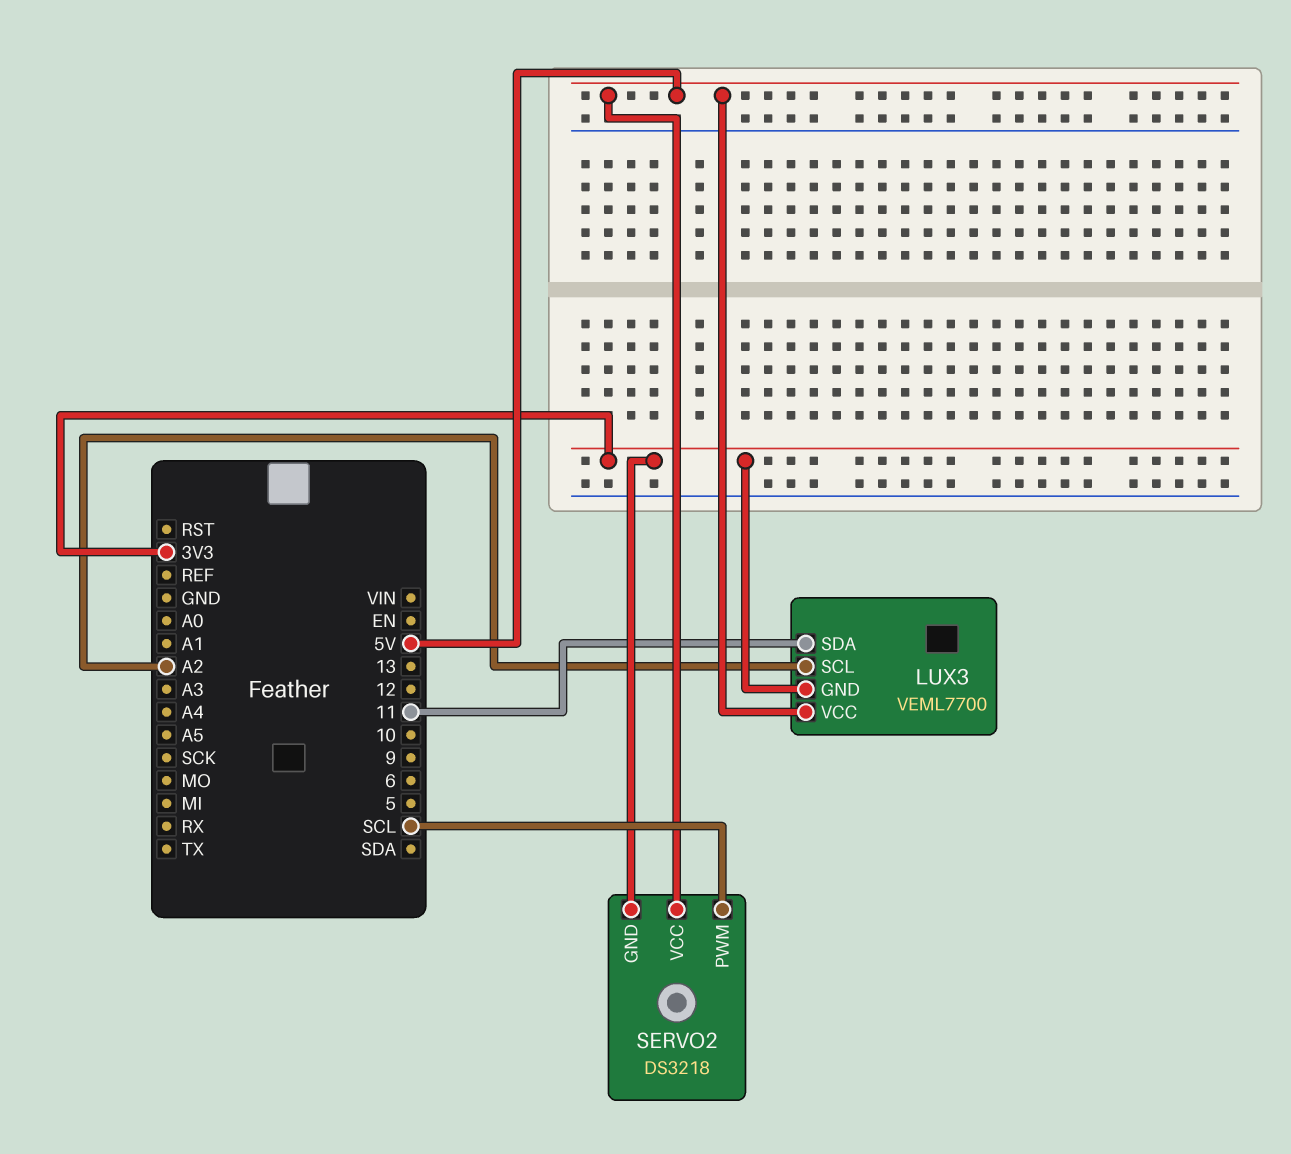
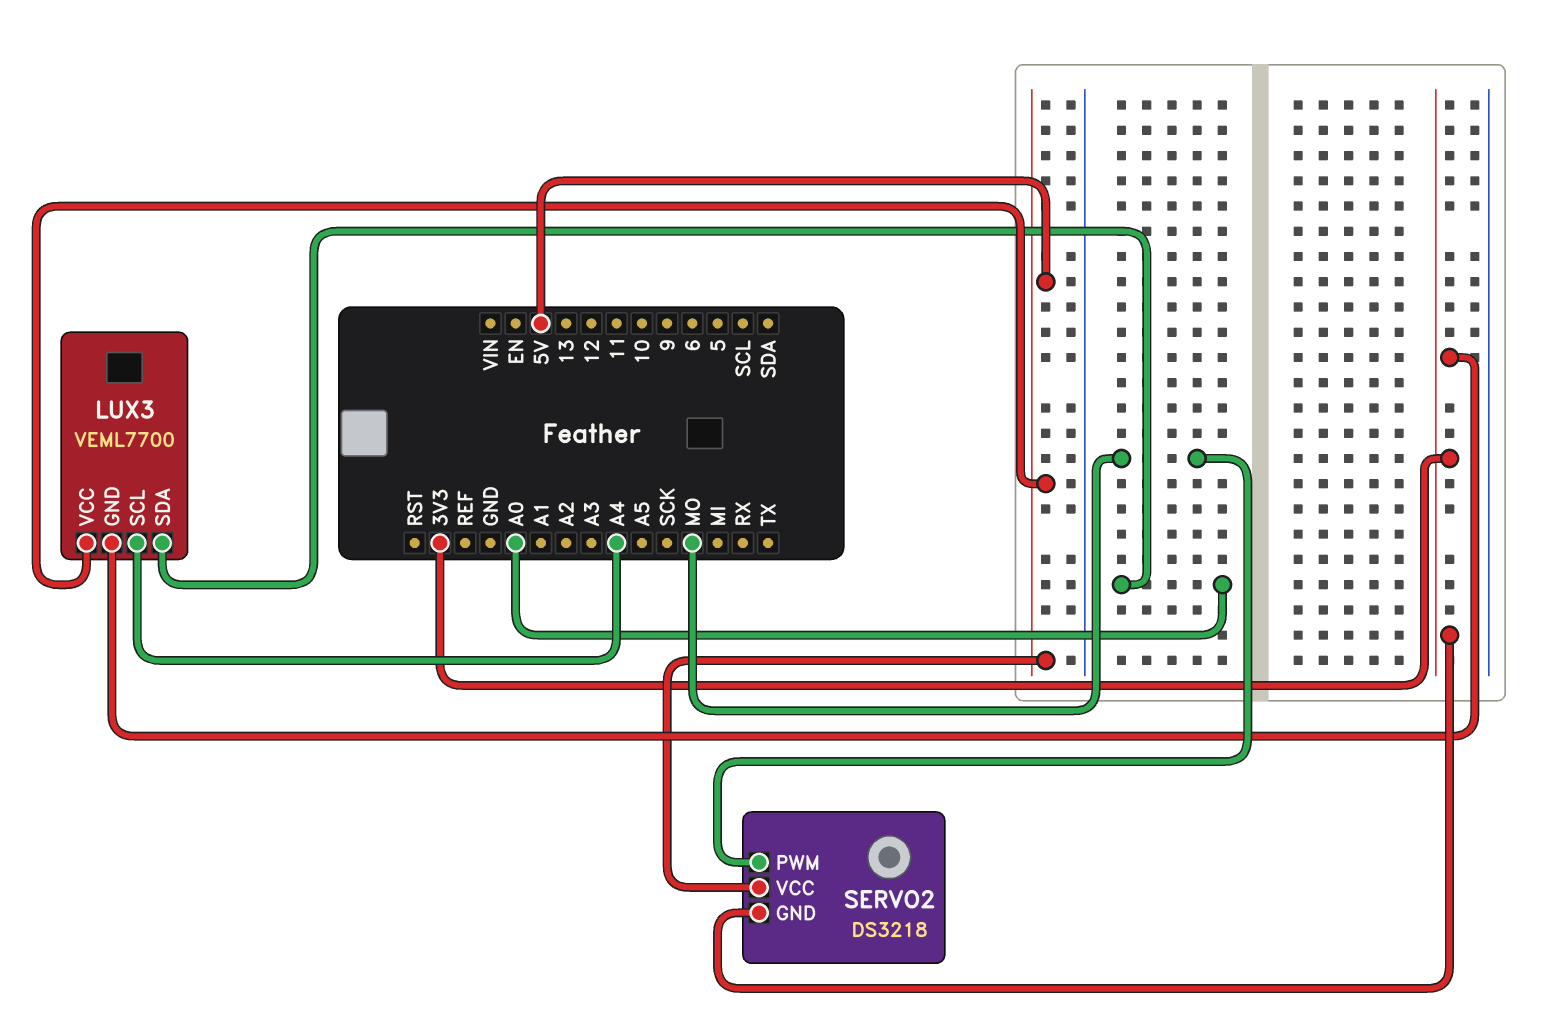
LUX3 pin SCL: A2 -> A4
LUX3 pin SDA: 11 -> A0
SERVO2 pin PWM: SCL -> MO

